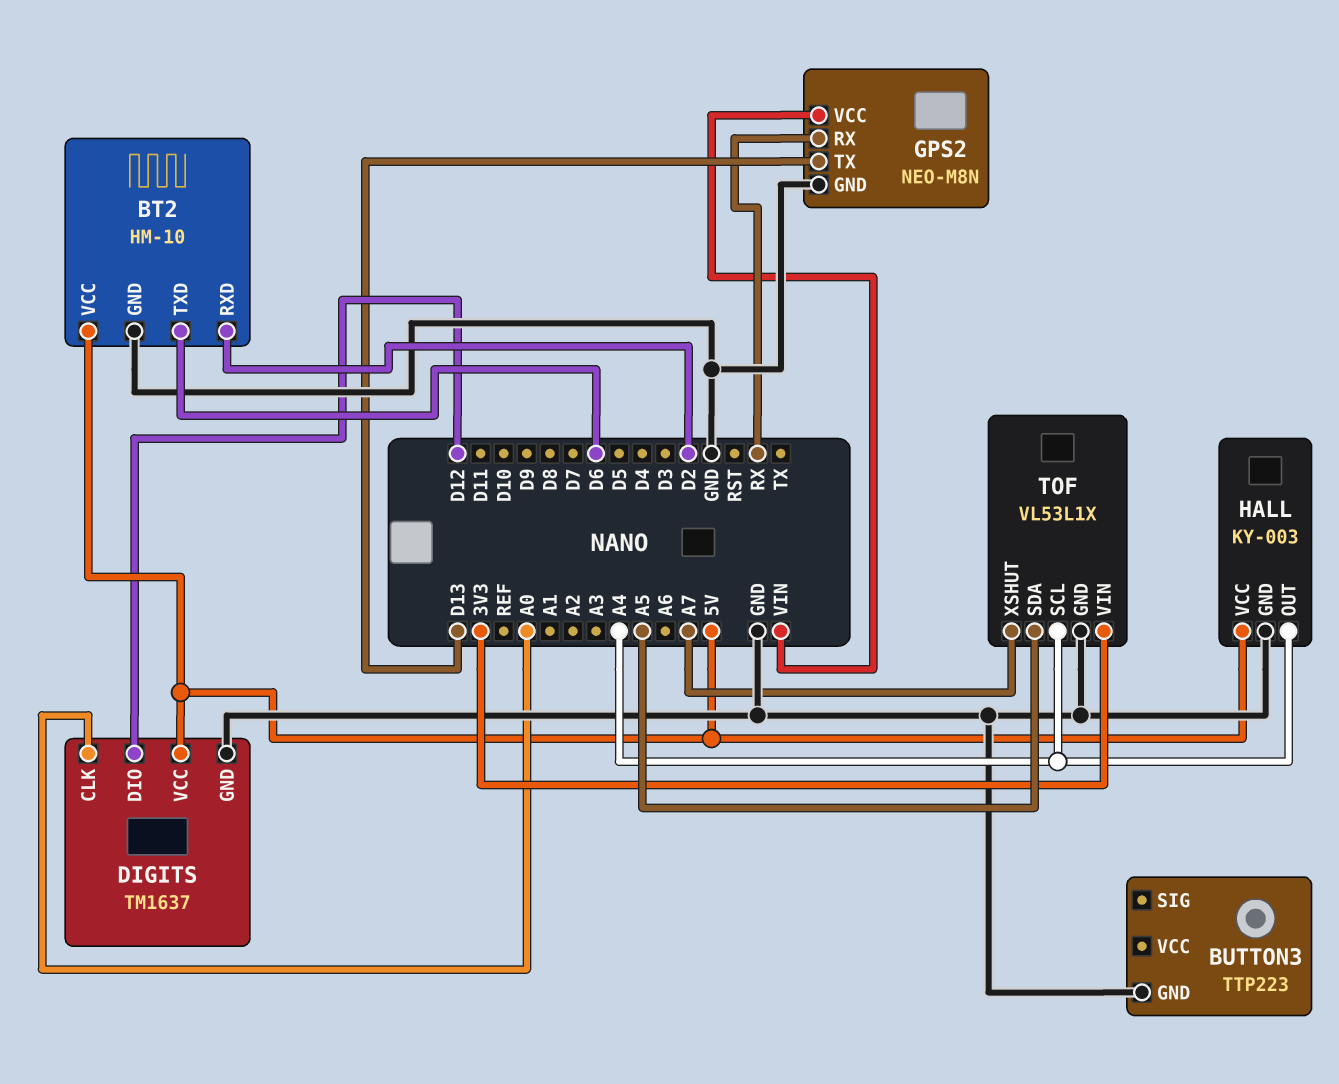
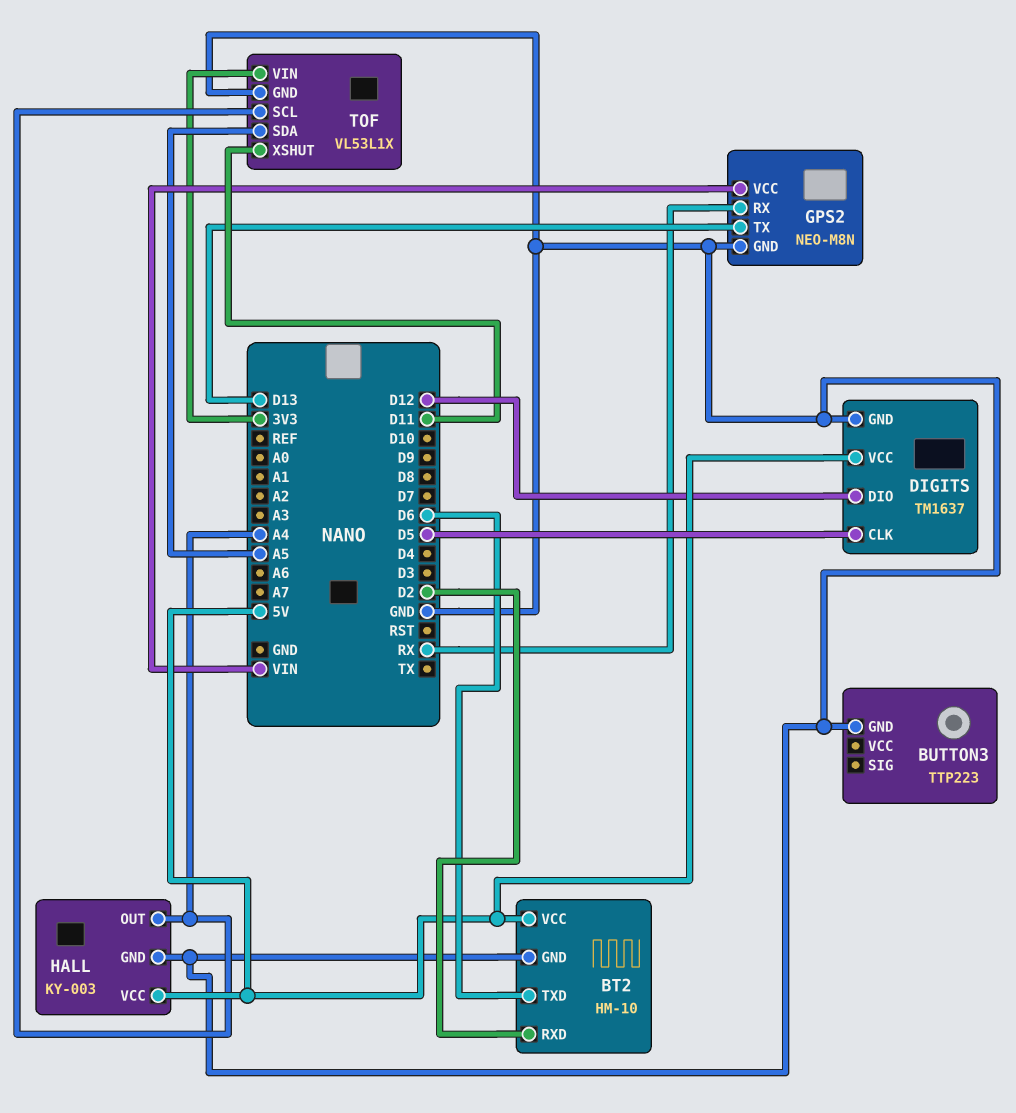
DIGITS pin CLK: A0 -> D5
TOF pin XSHUT: A7 -> D11

